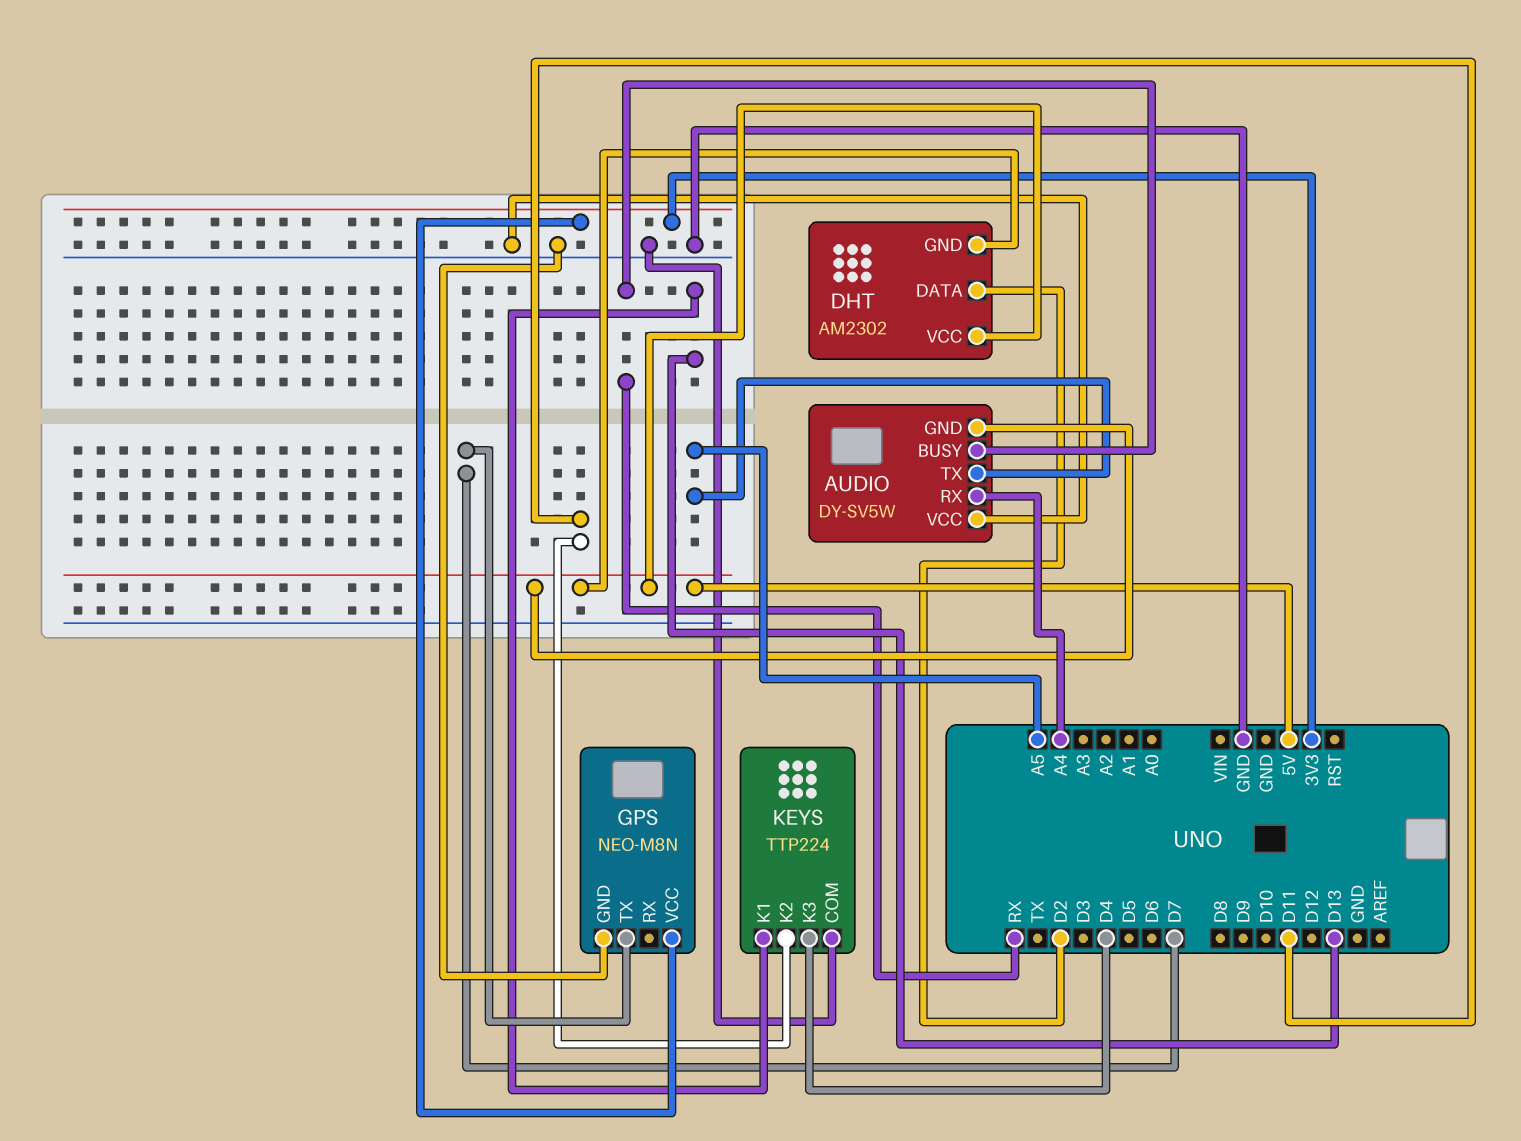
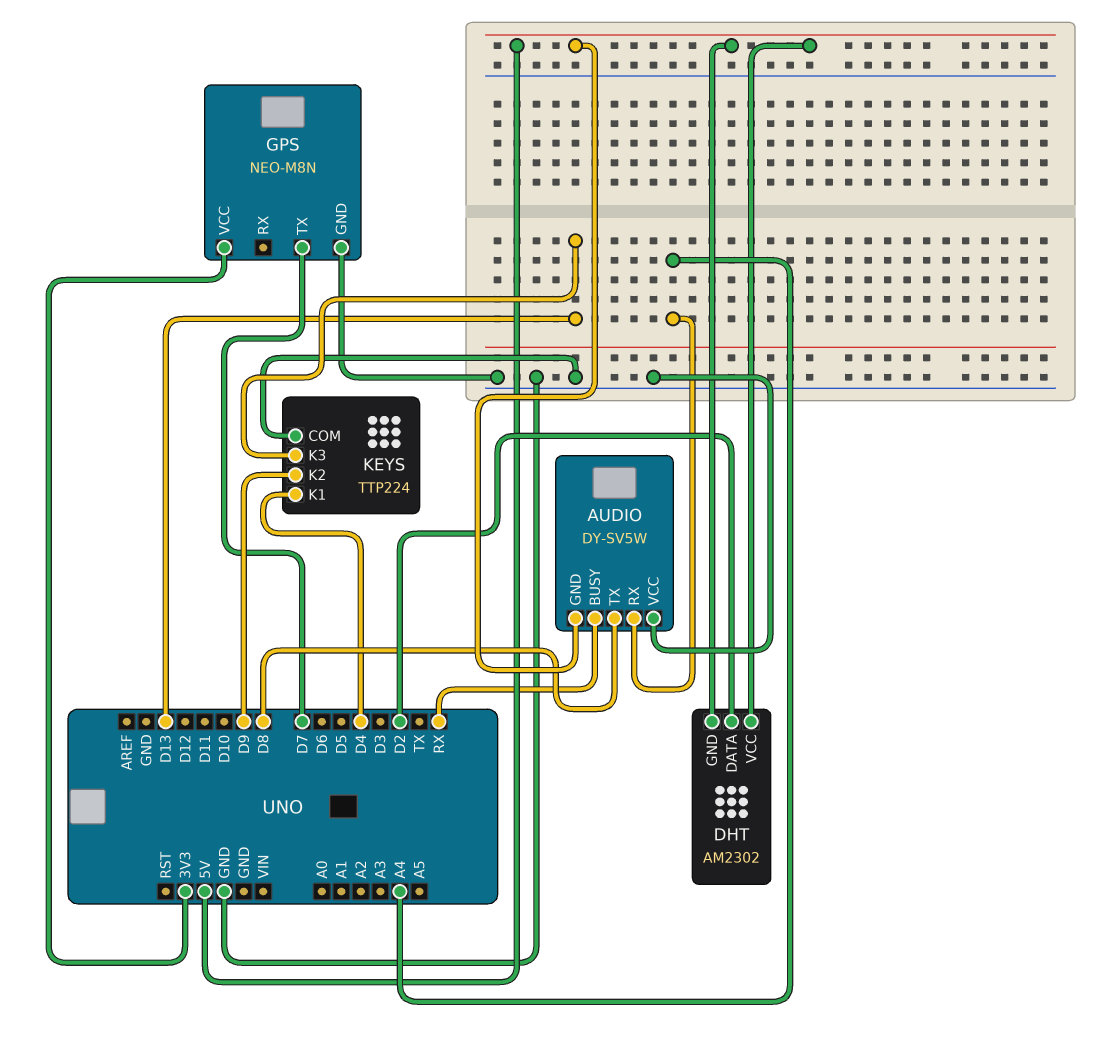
AUDIO pin TX: A5 -> D8
KEYS pin K1: D13 -> D4
KEYS pin K2: D11 -> D9
KEYS pin K3: D4 -> D13

